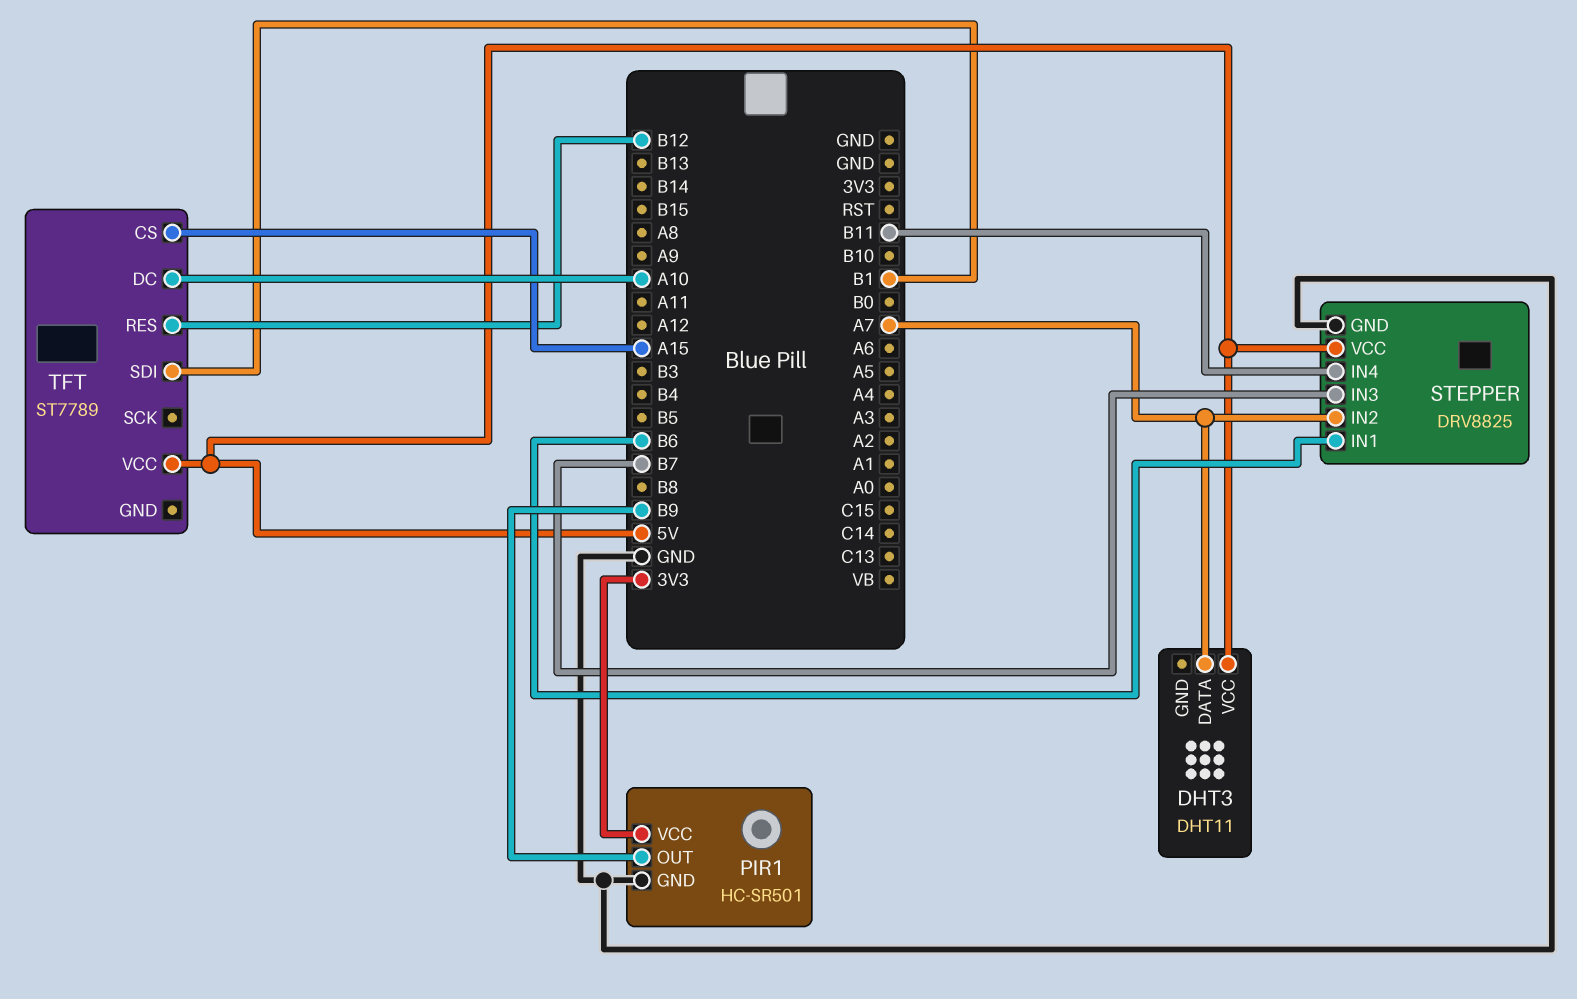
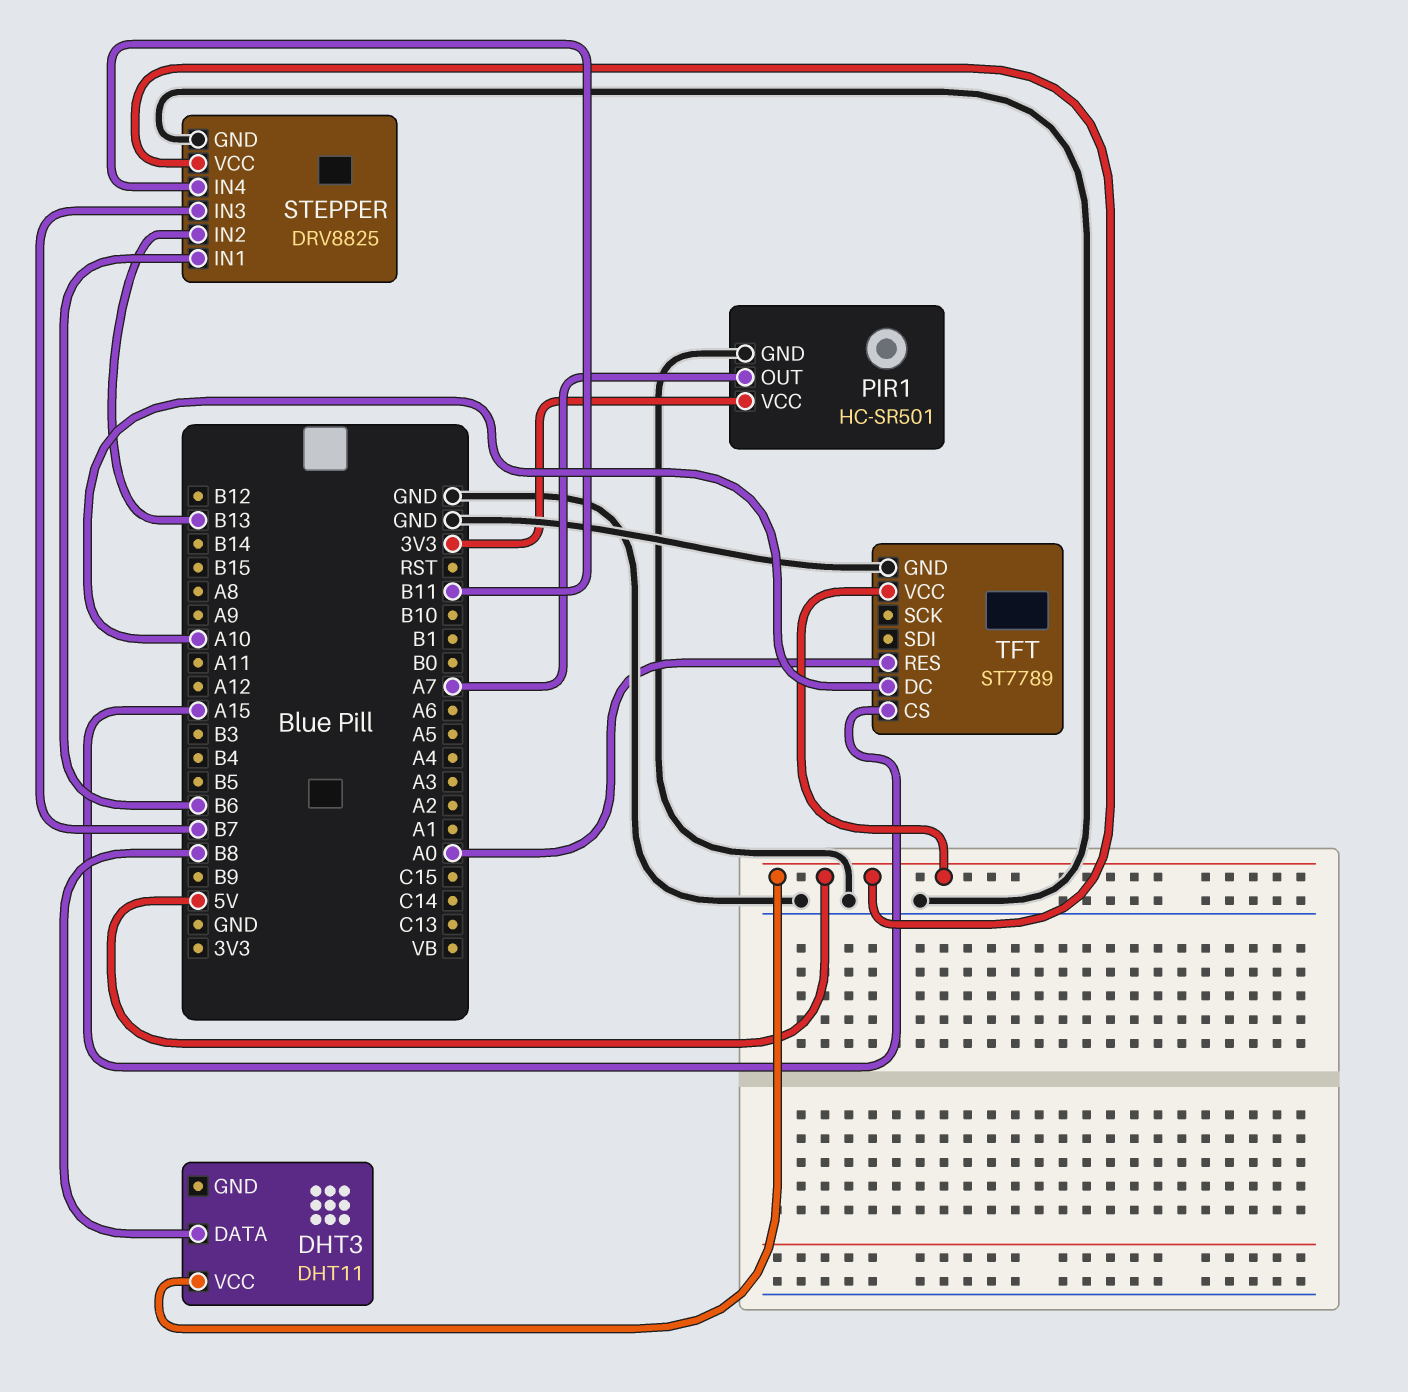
DHT3 pin DATA: A7 -> B8
PIR1 pin OUT: B9 -> A7
STEPPER pin IN2: A7 -> B13
TFT pin GND: none -> GND
TFT pin RES: B12 -> A0
TFT pin SDI: B1 -> none

